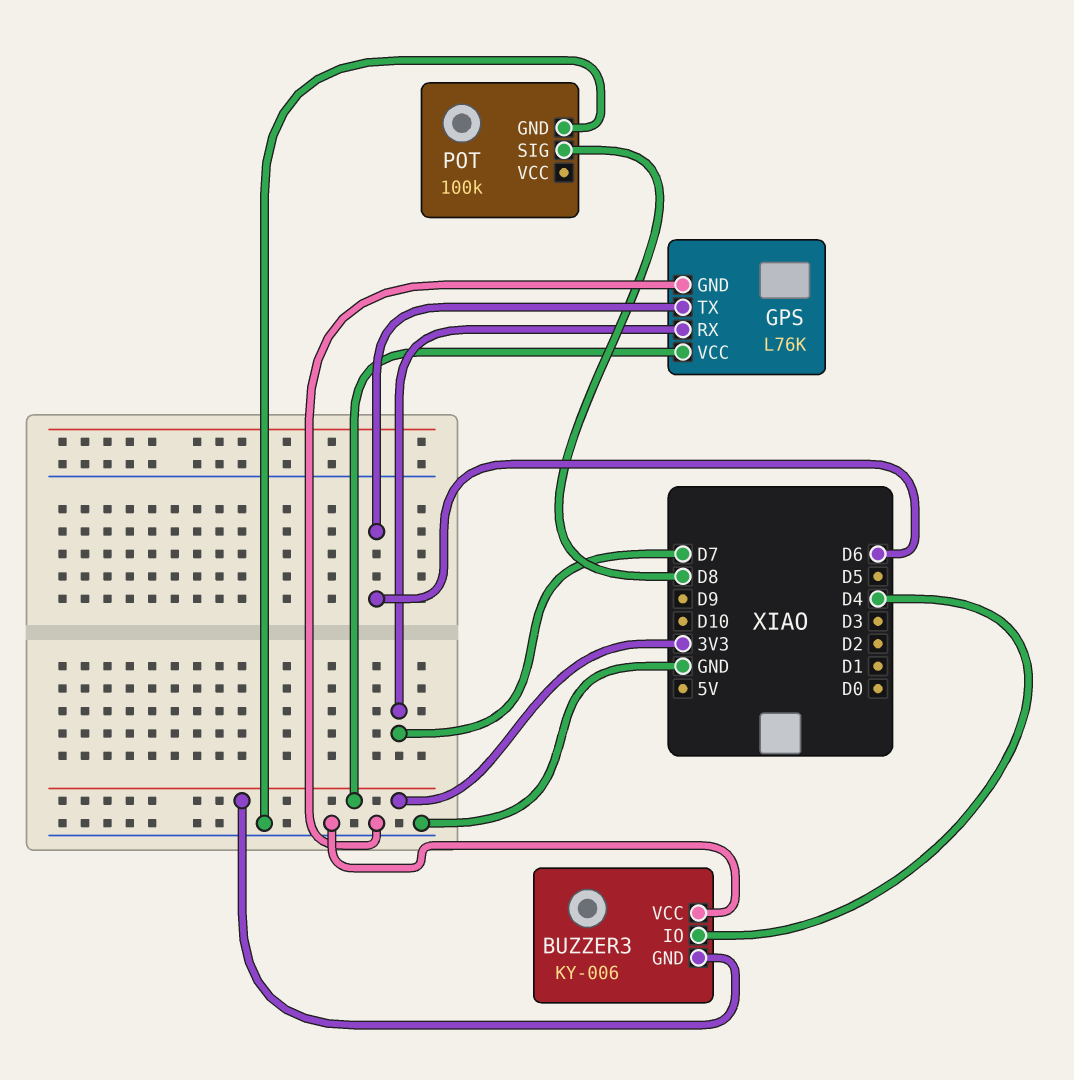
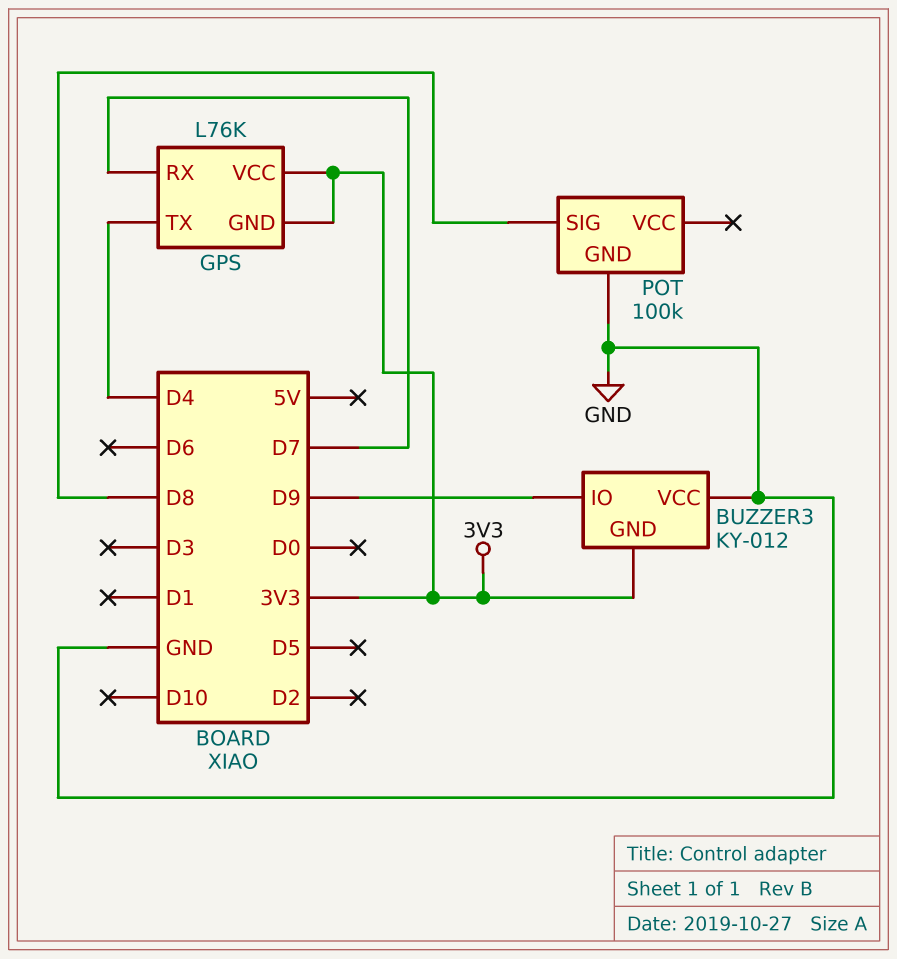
BUZZER3: KY-006 -> KY-012
BUZZER3 pin IO: D4 -> D9
GPS pin GND: GND -> 3V3
GPS pin TX: D6 -> D4

